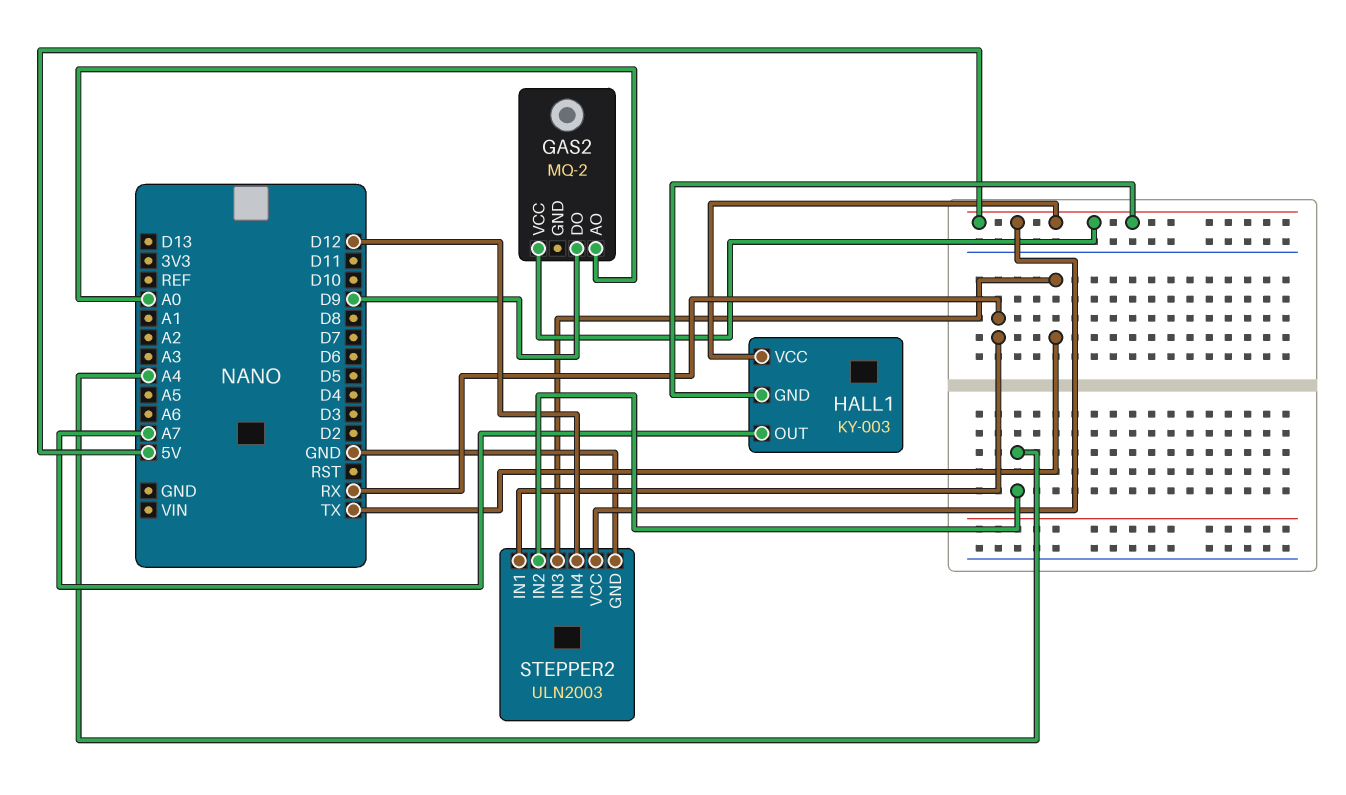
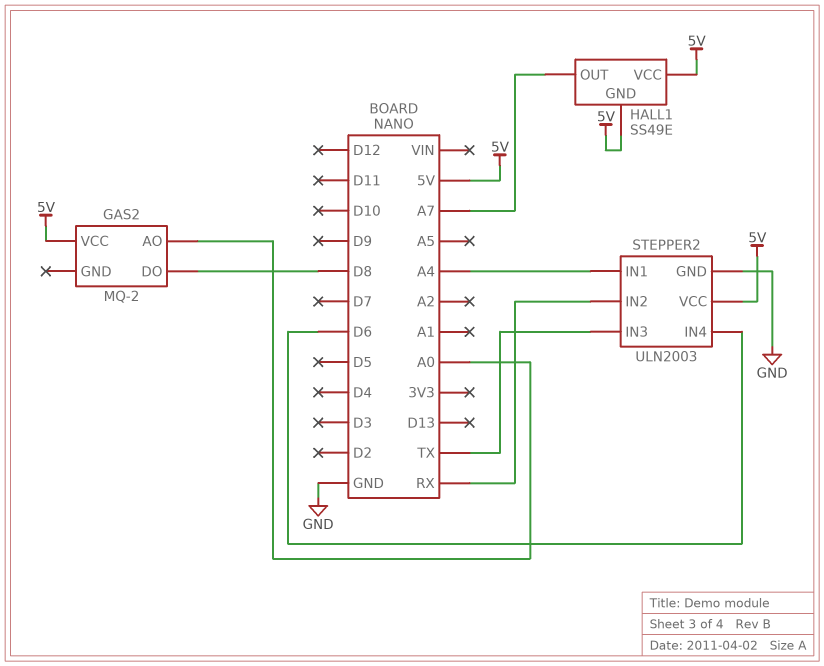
GAS2 pin DO: D9 -> D8
HALL1: KY-003 -> SS49E
STEPPER2 pin IN1: RX -> A4
STEPPER2 pin IN2: A4 -> RX
STEPPER2 pin IN4: D12 -> D6

